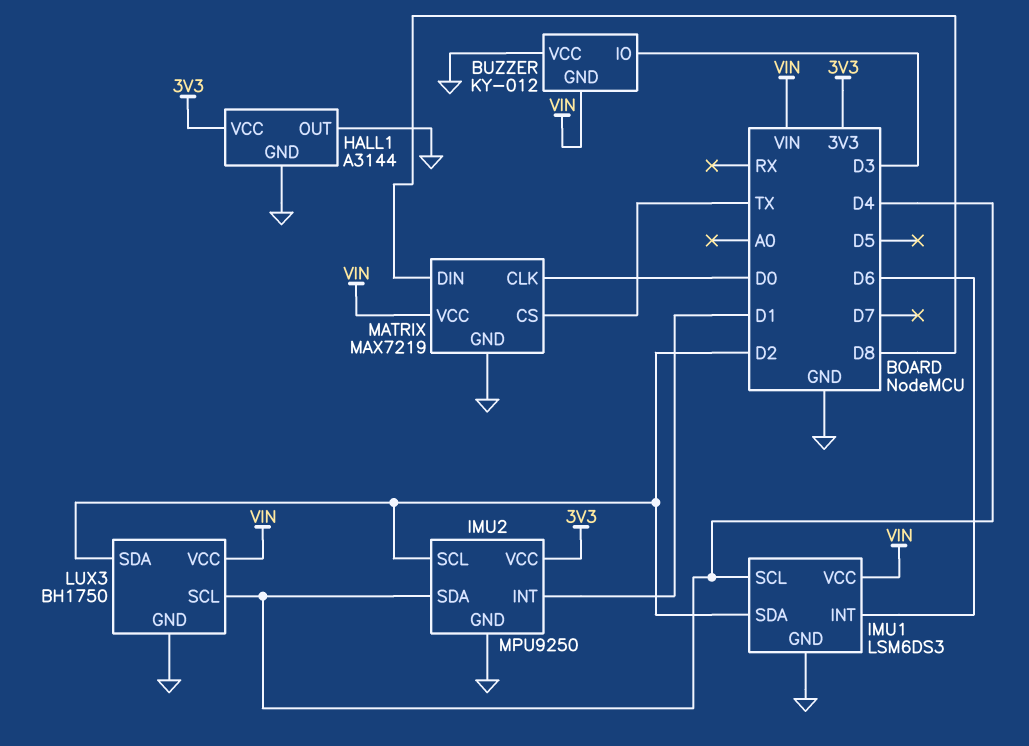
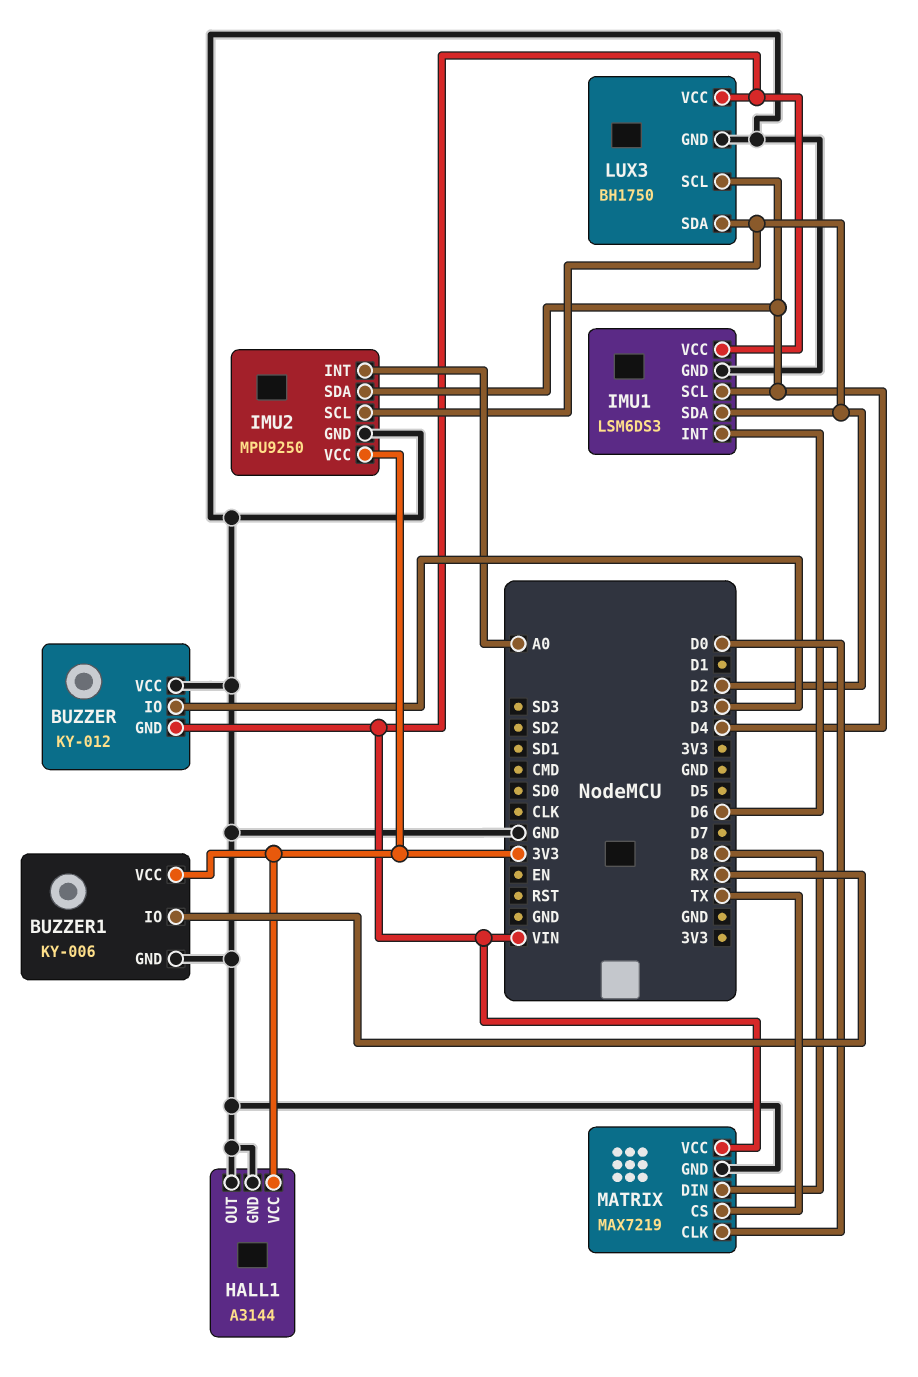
BUZZER1: none -> KY-006
BUZZER1 pin GND: none -> GND
BUZZER1 pin IO: none -> RX
BUZZER1 pin VCC: none -> 3V3
IMU2 pin INT: D1 -> A0

